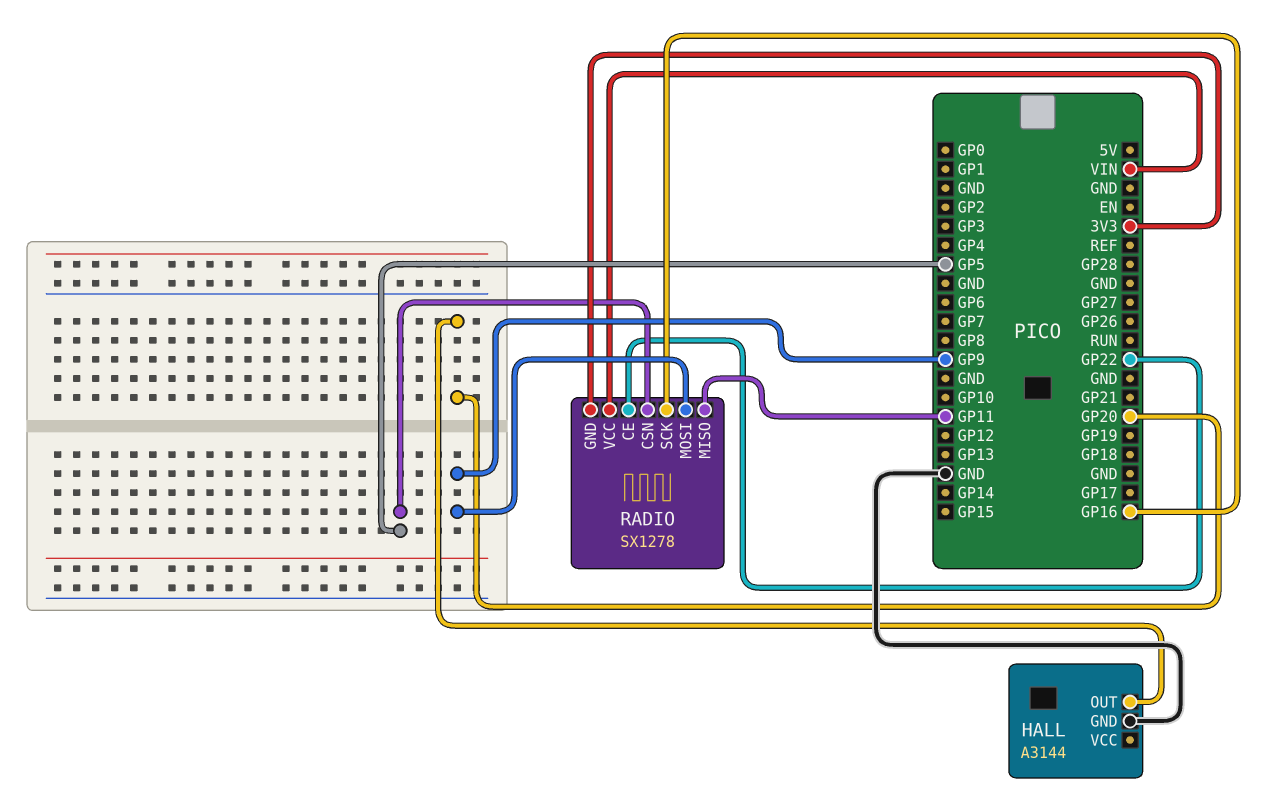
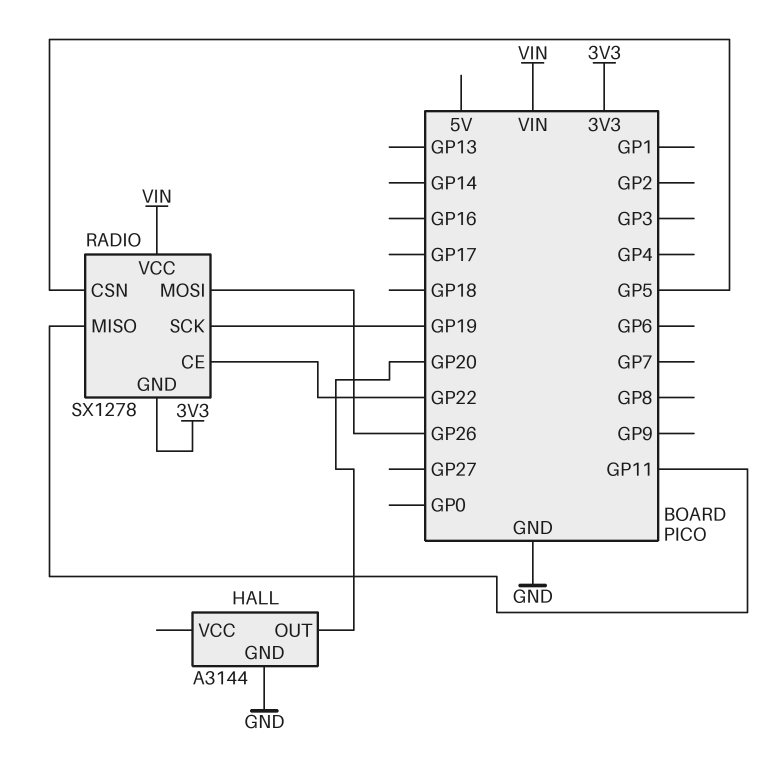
RADIO pin MOSI: GP9 -> GP26
RADIO pin SCK: GP16 -> GP19

